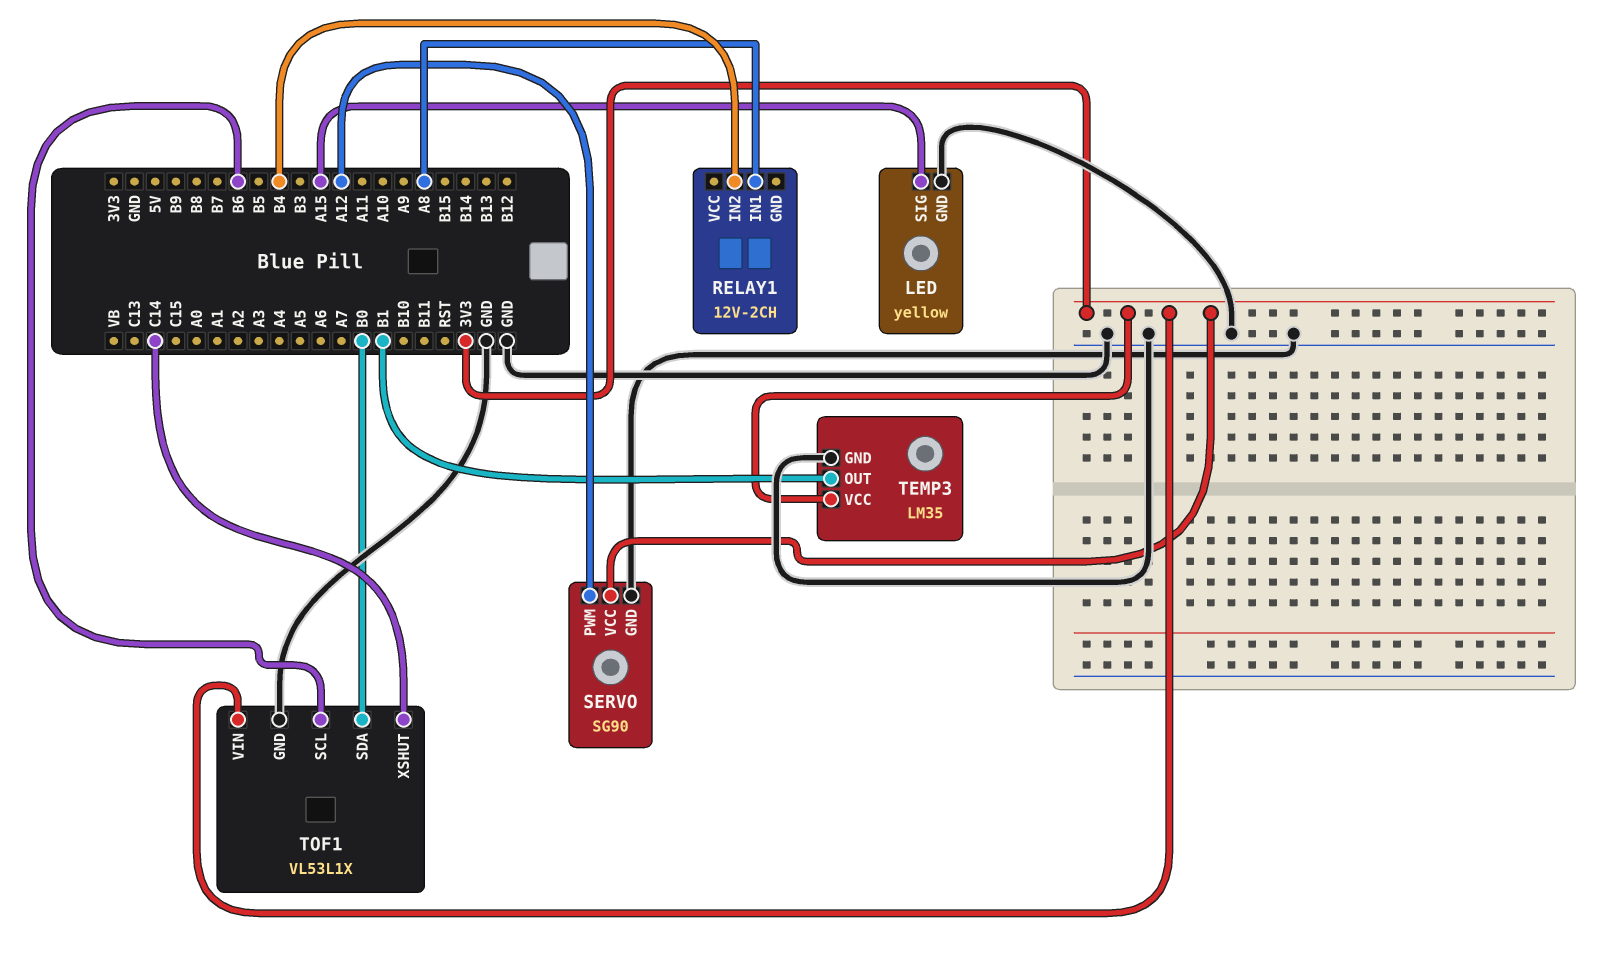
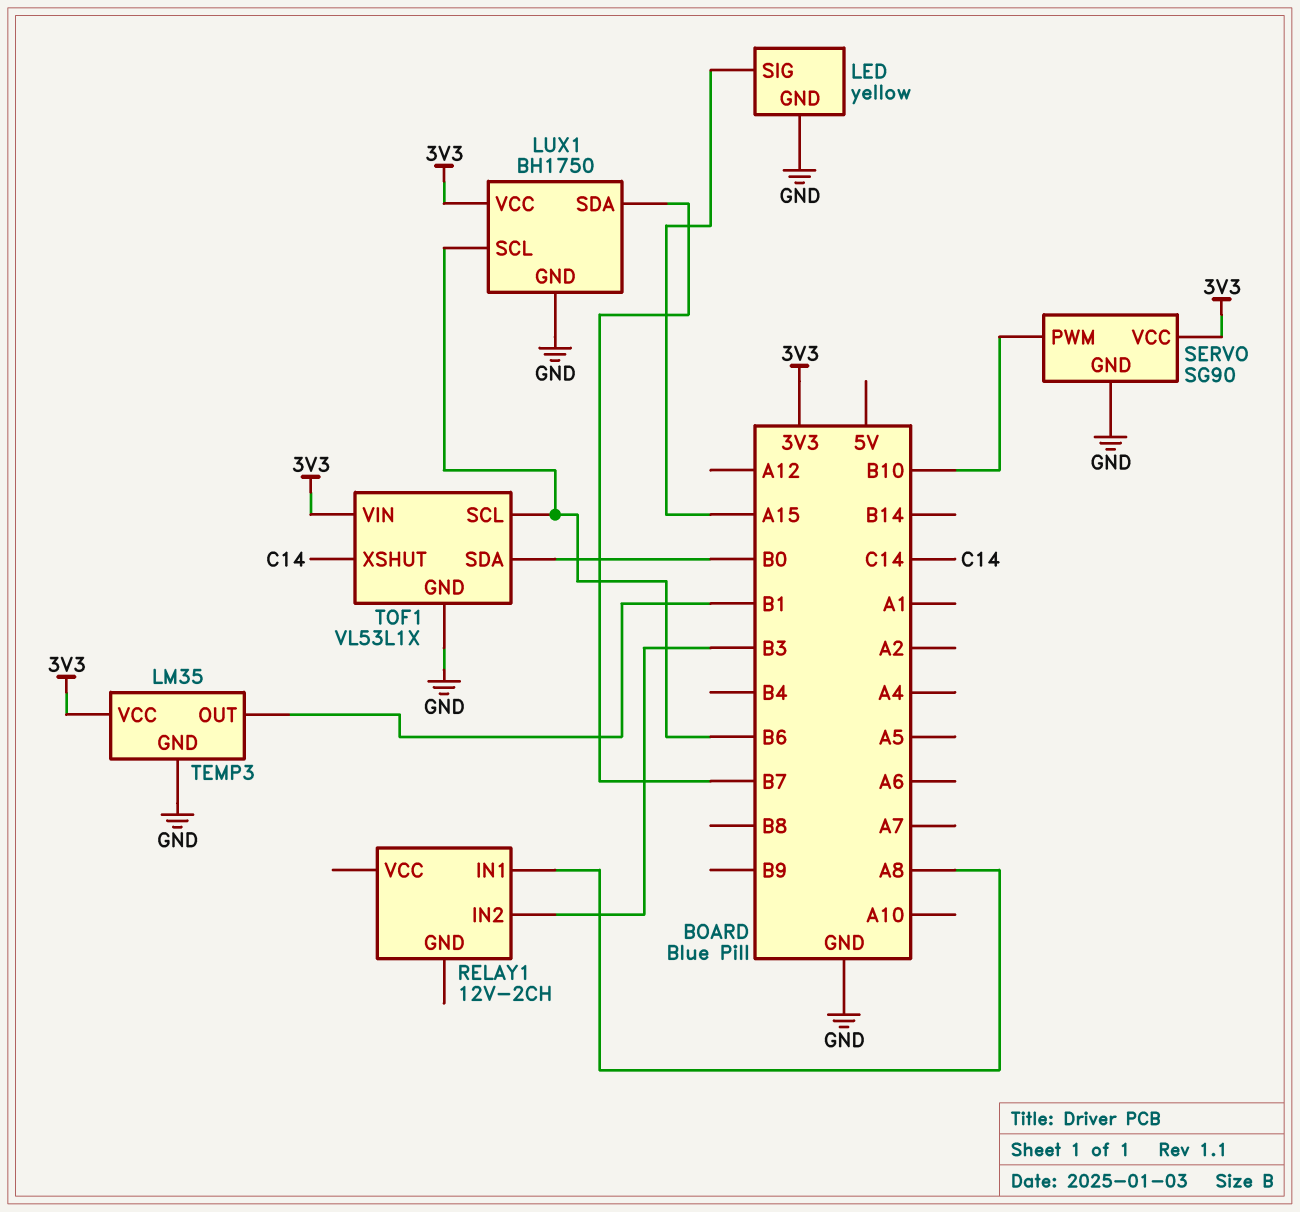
LUX1: none -> BH1750
LUX1 pin GND: none -> GND
LUX1 pin SCL: none -> B6
LUX1 pin SDA: none -> B7
LUX1 pin VCC: none -> 3V3
RELAY1 pin IN2: B4 -> B3
SERVO pin PWM: A12 -> B10

